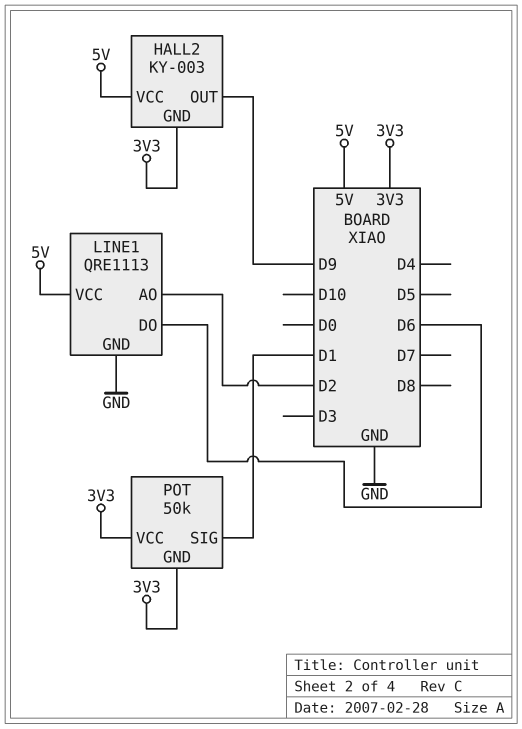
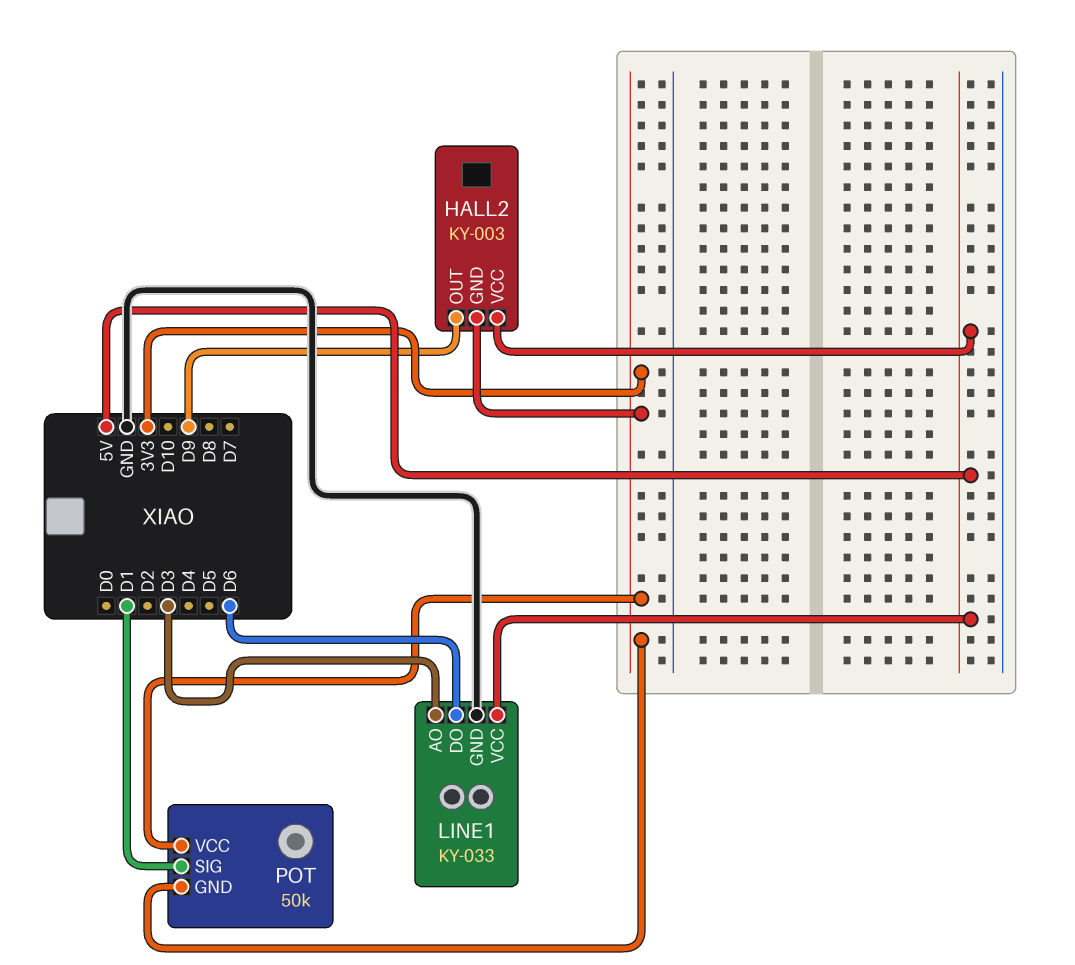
LINE1: QRE1113 -> KY-033
LINE1 pin AO: D2 -> D3

